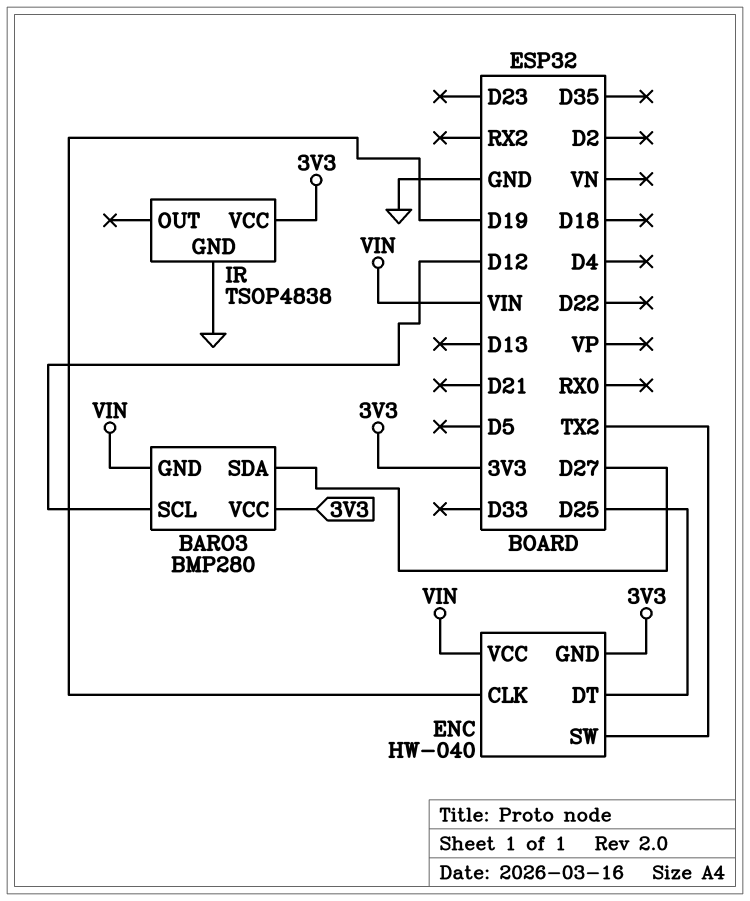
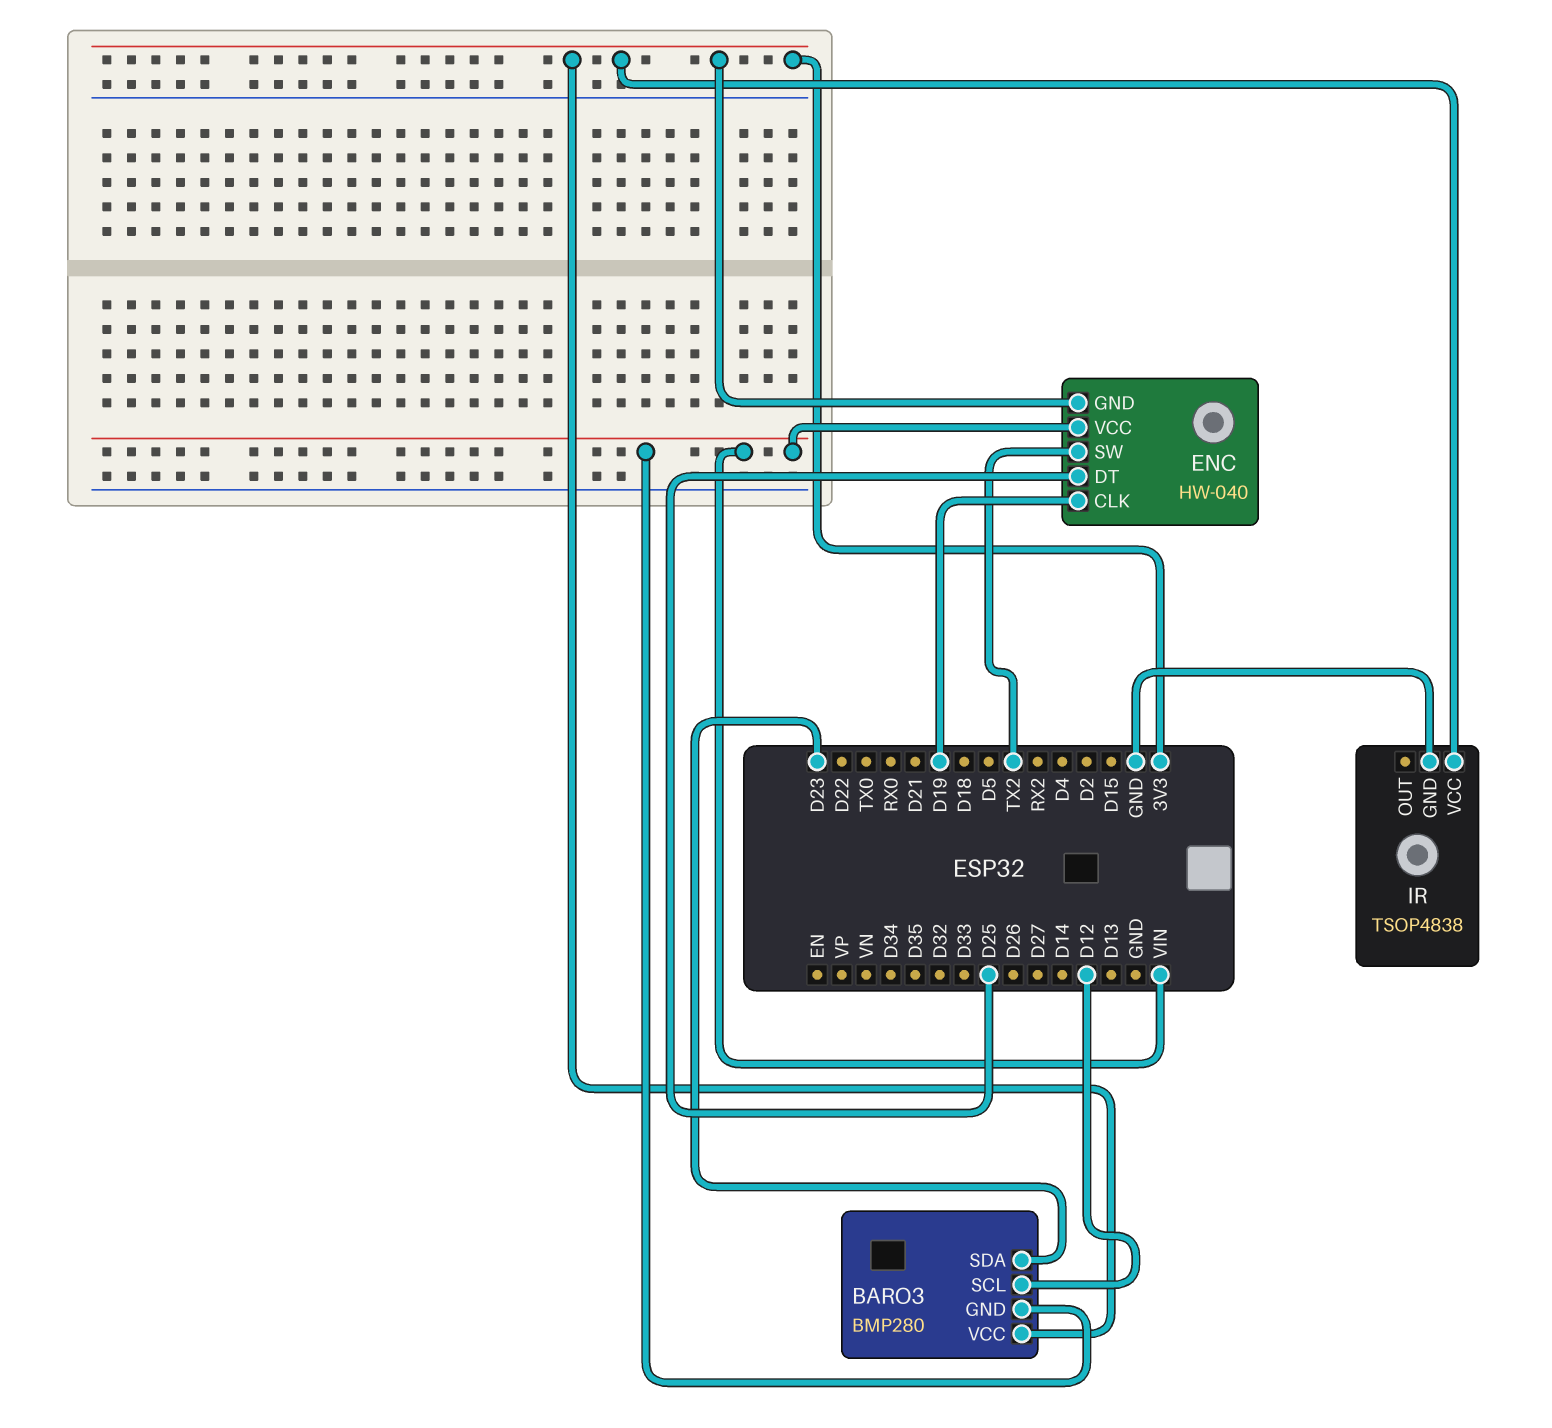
BARO3 pin SDA: D27 -> D23

